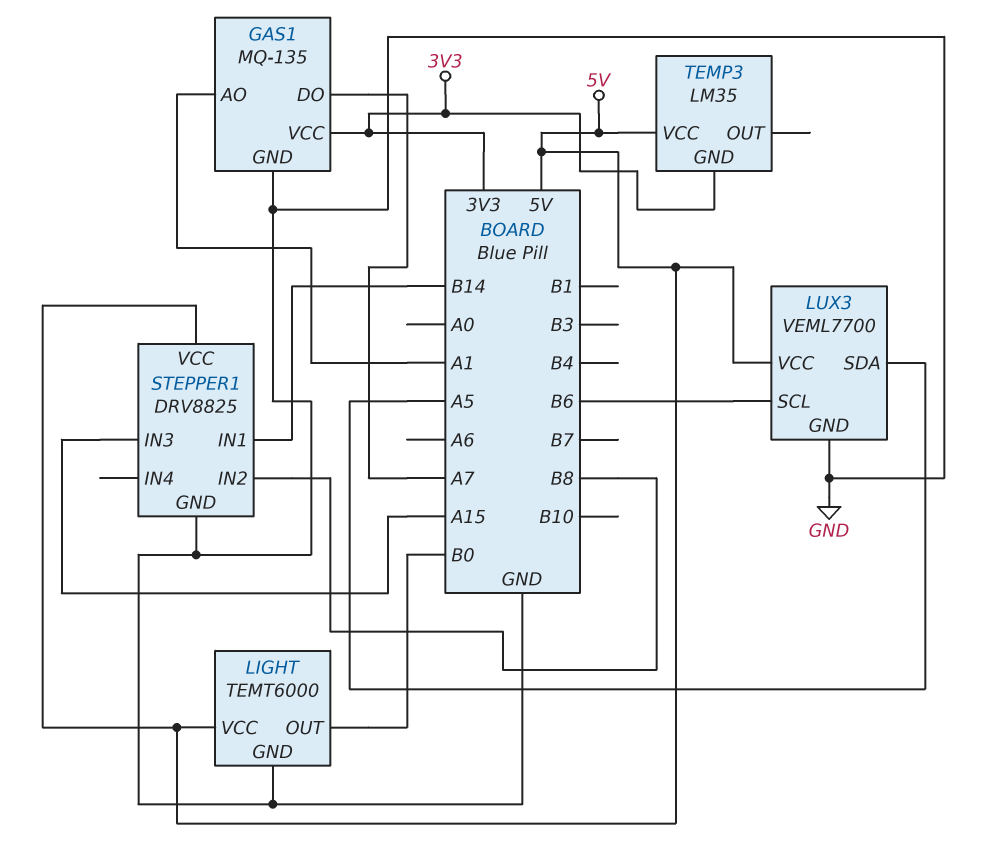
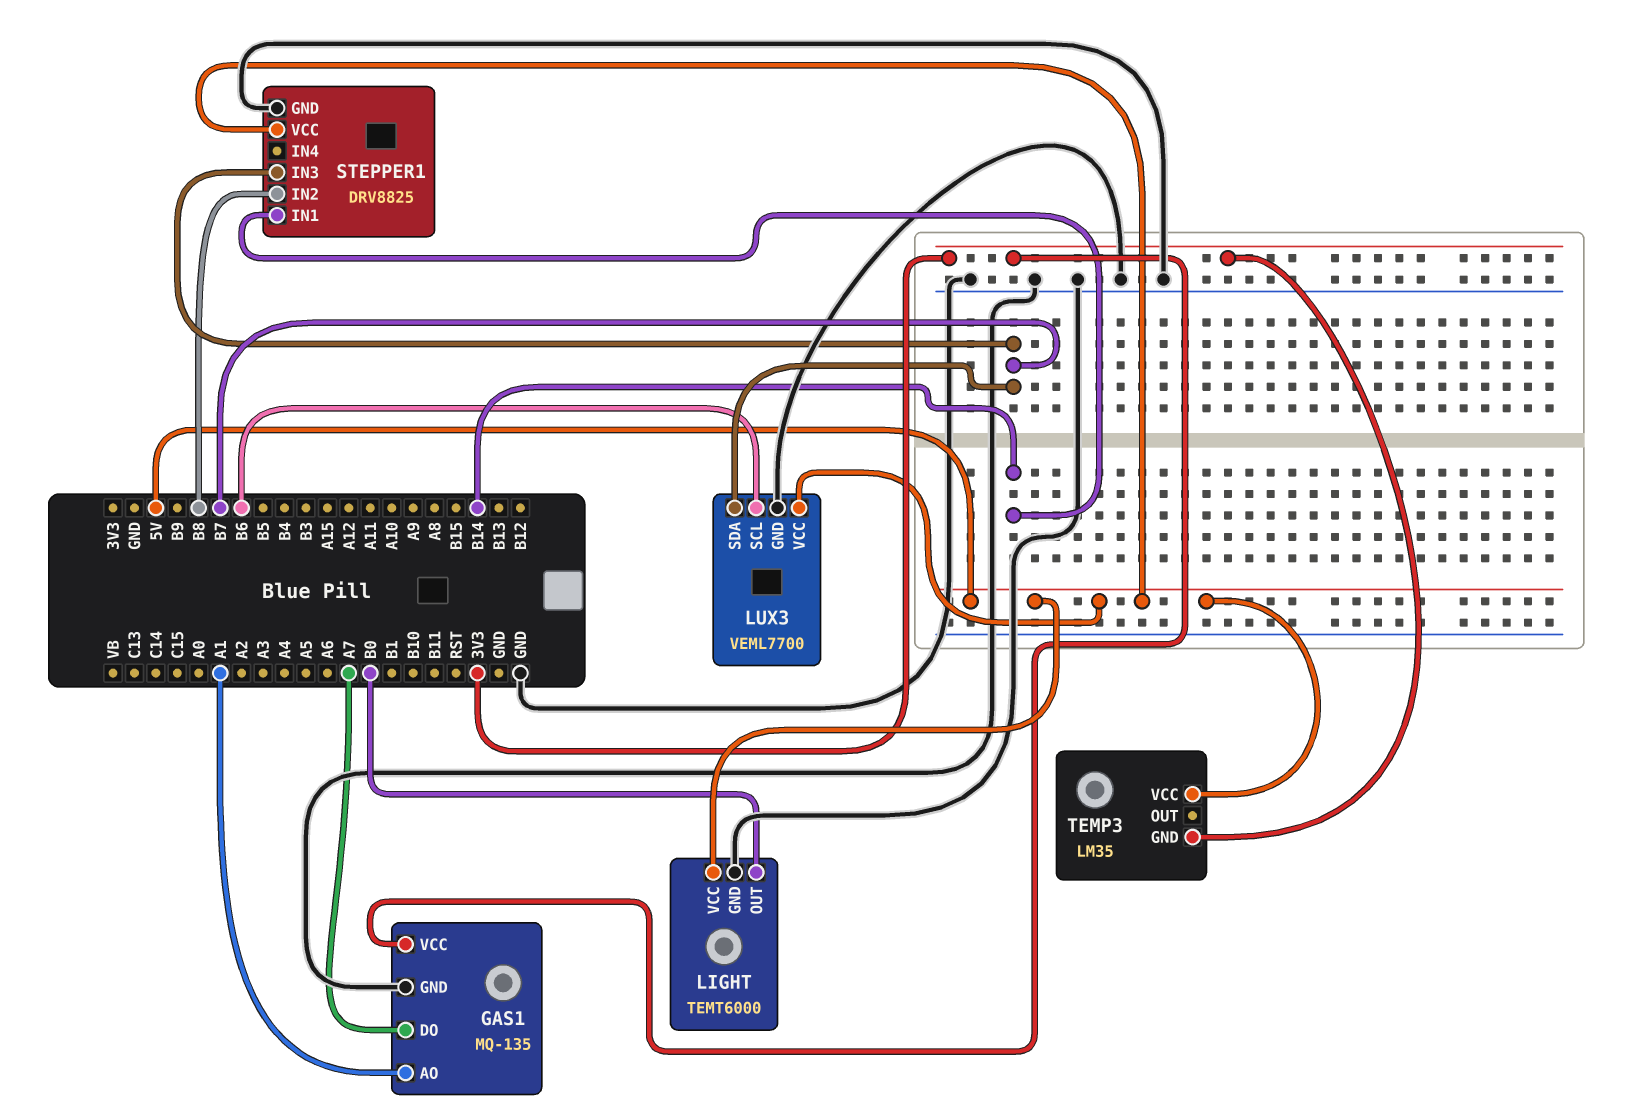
LUX3 pin SDA: A5 -> B7
STEPPER1 pin IN3: A15 -> B7

